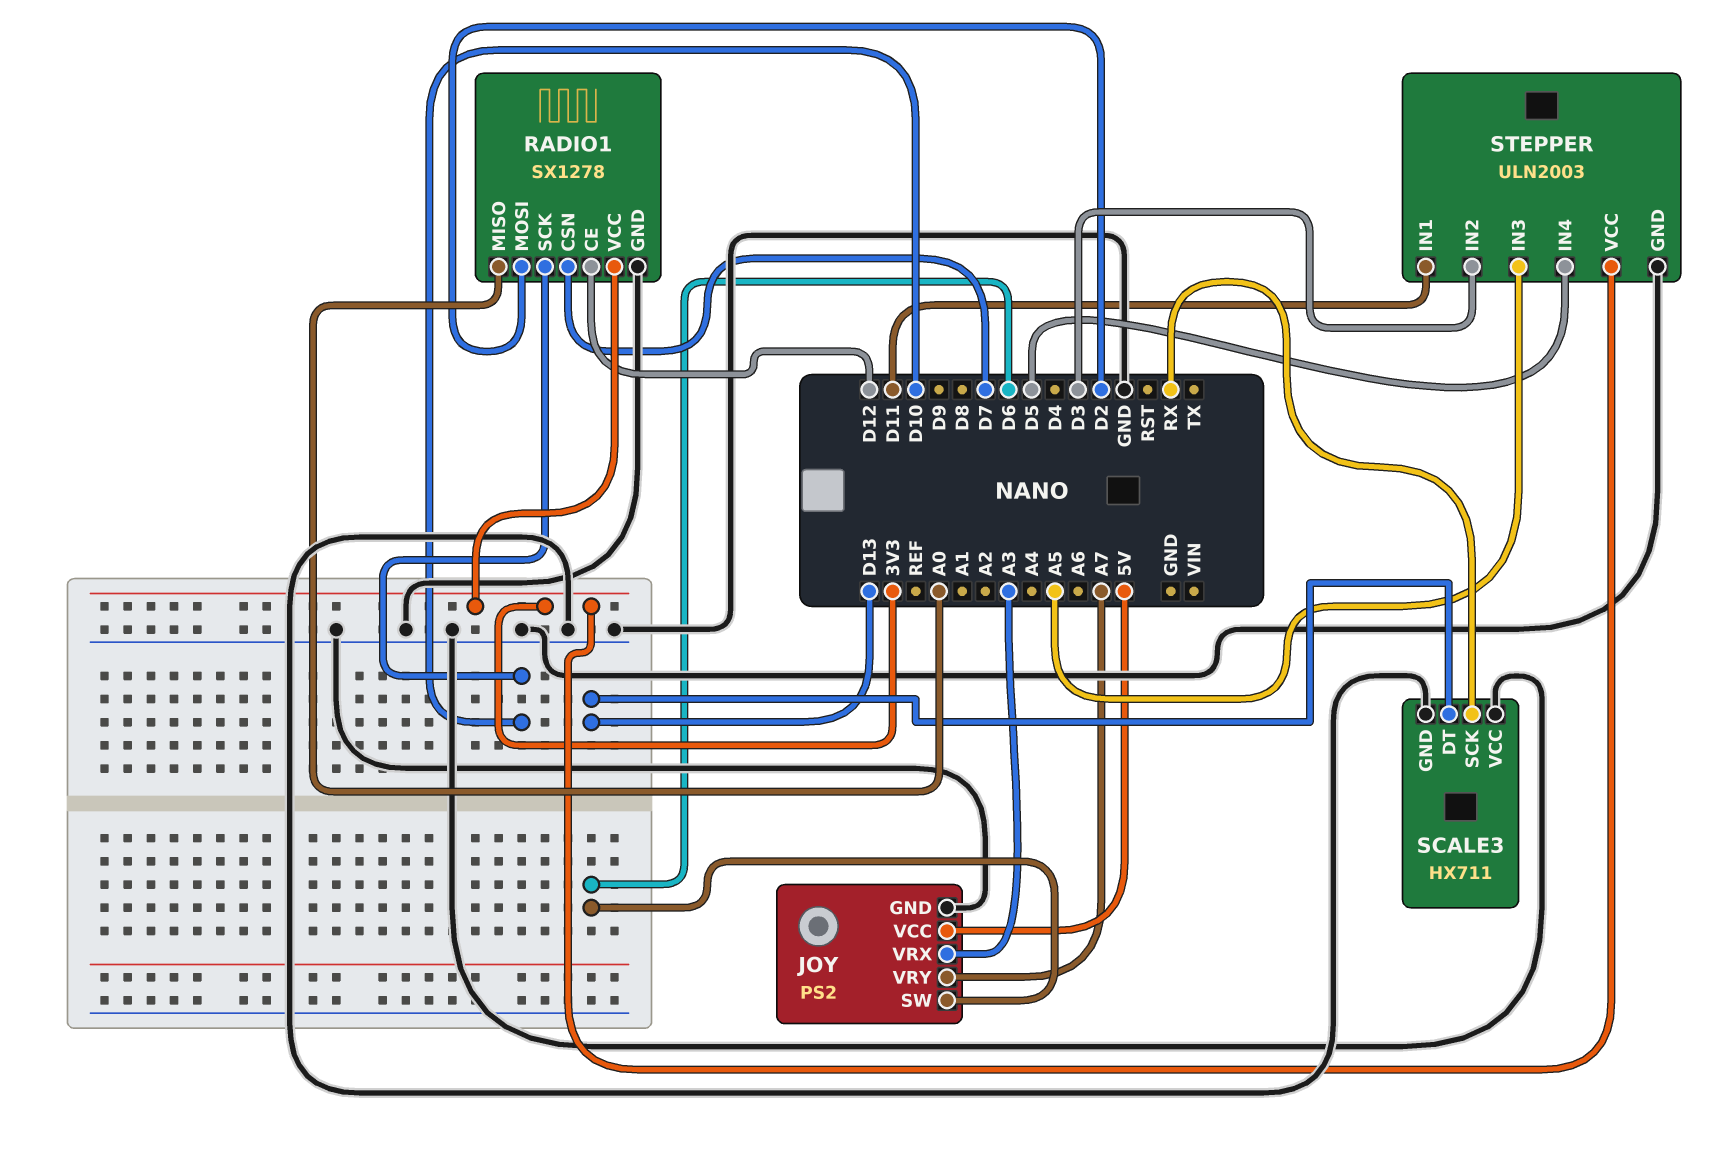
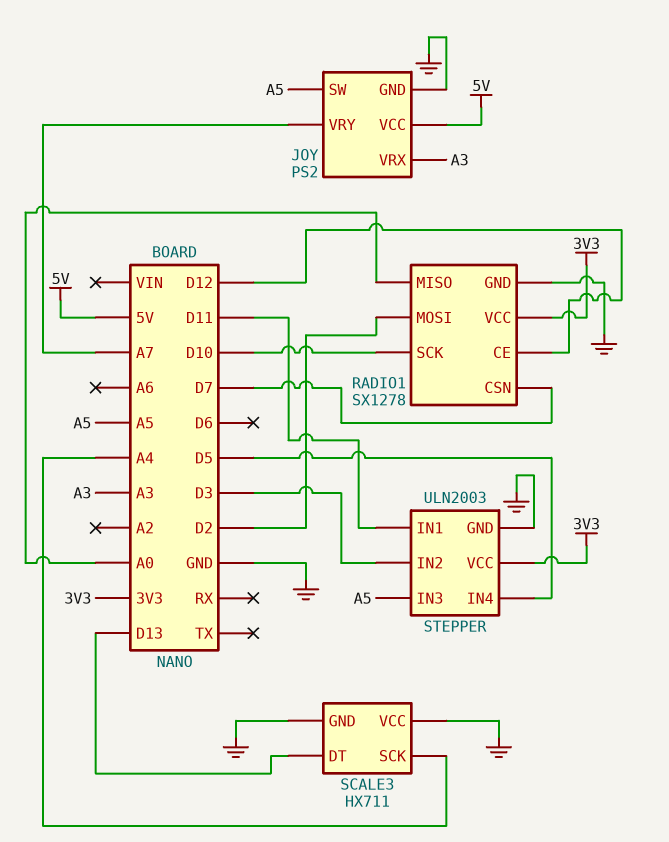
JOY pin SW: D6 -> A5
SCALE3 pin SCK: RX -> A4

